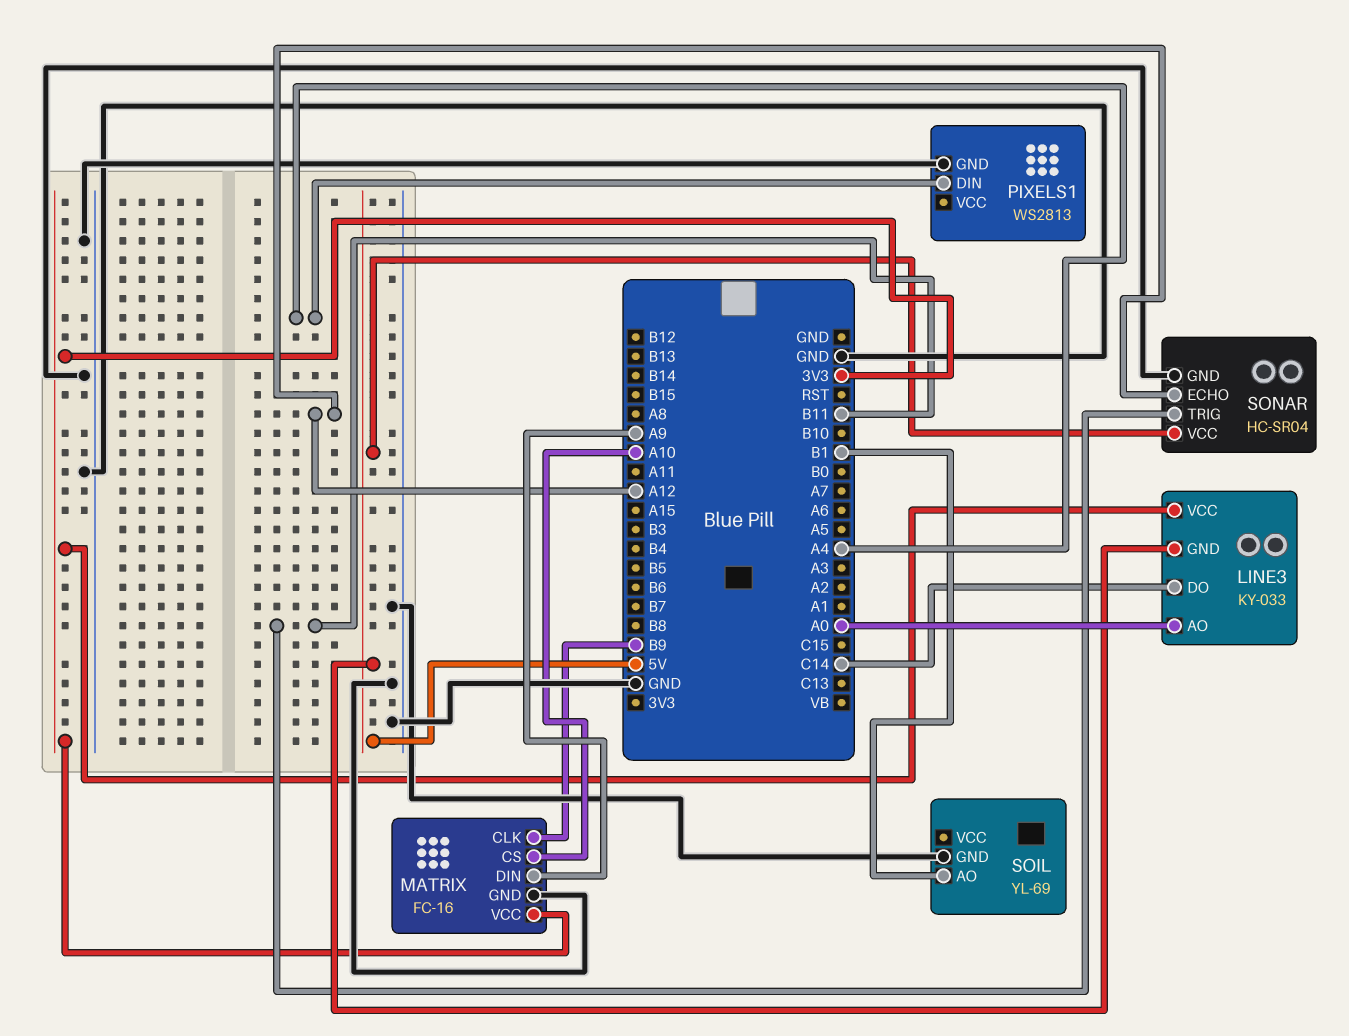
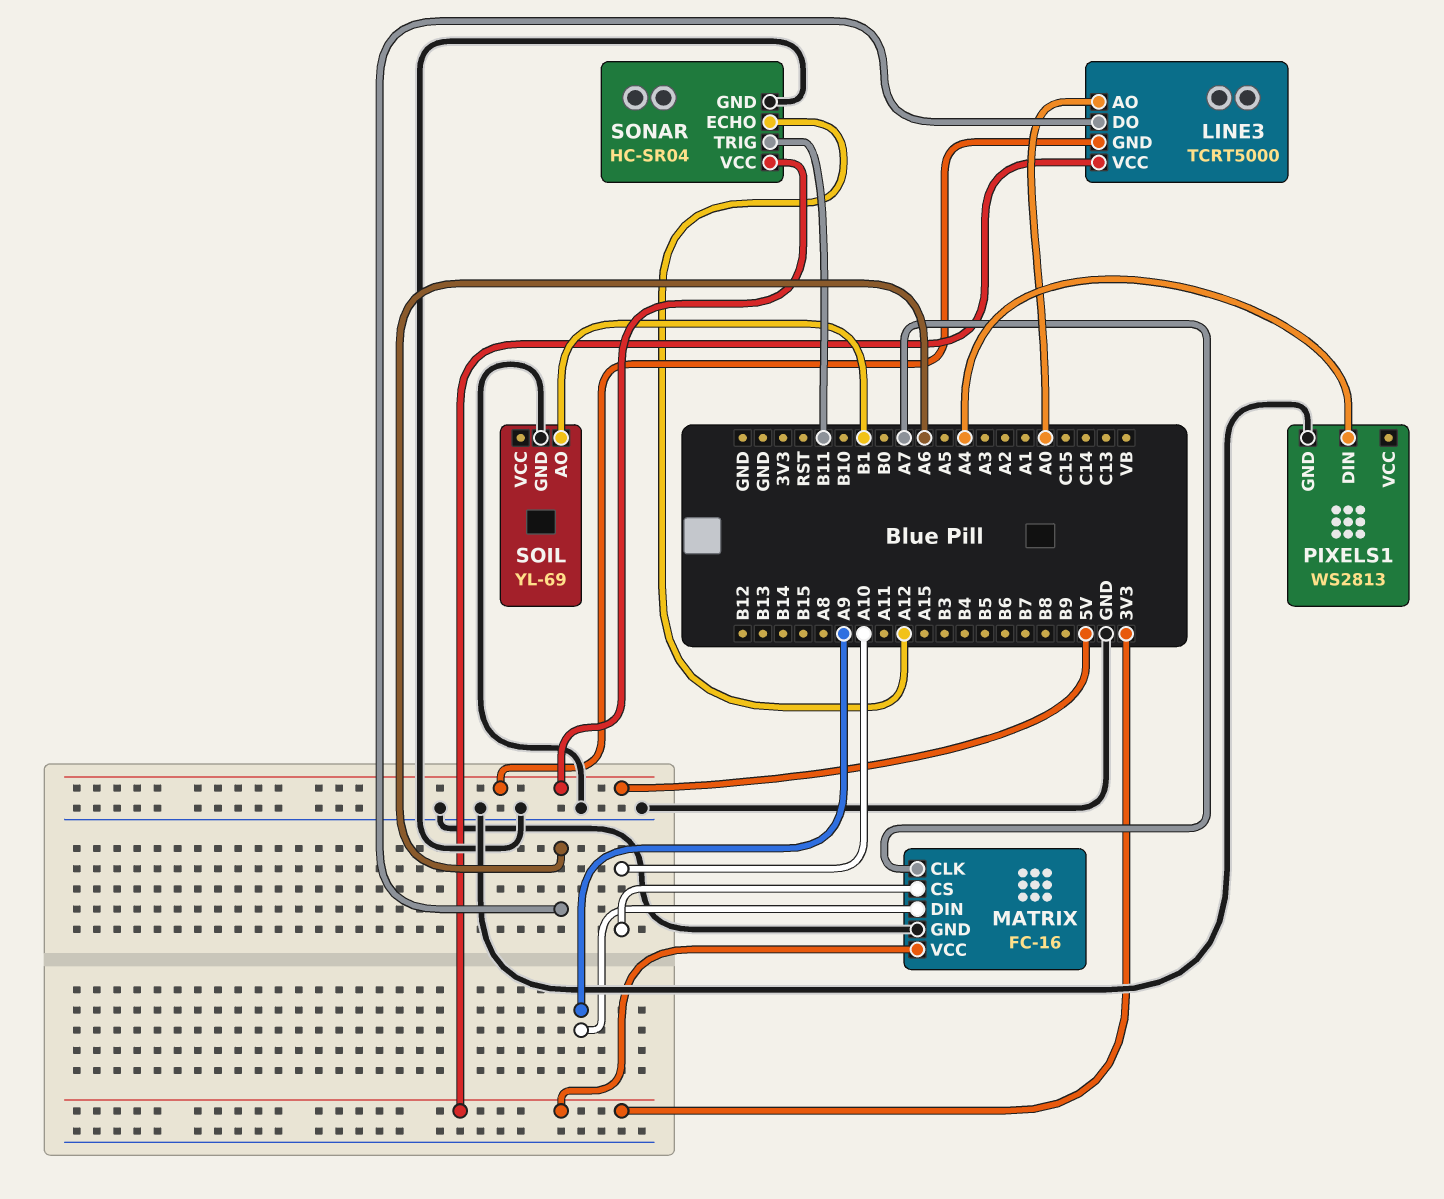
LINE3: KY-033 -> TCRT5000
LINE3 pin DO: C14 -> A6
MATRIX pin CLK: B9 -> A7

